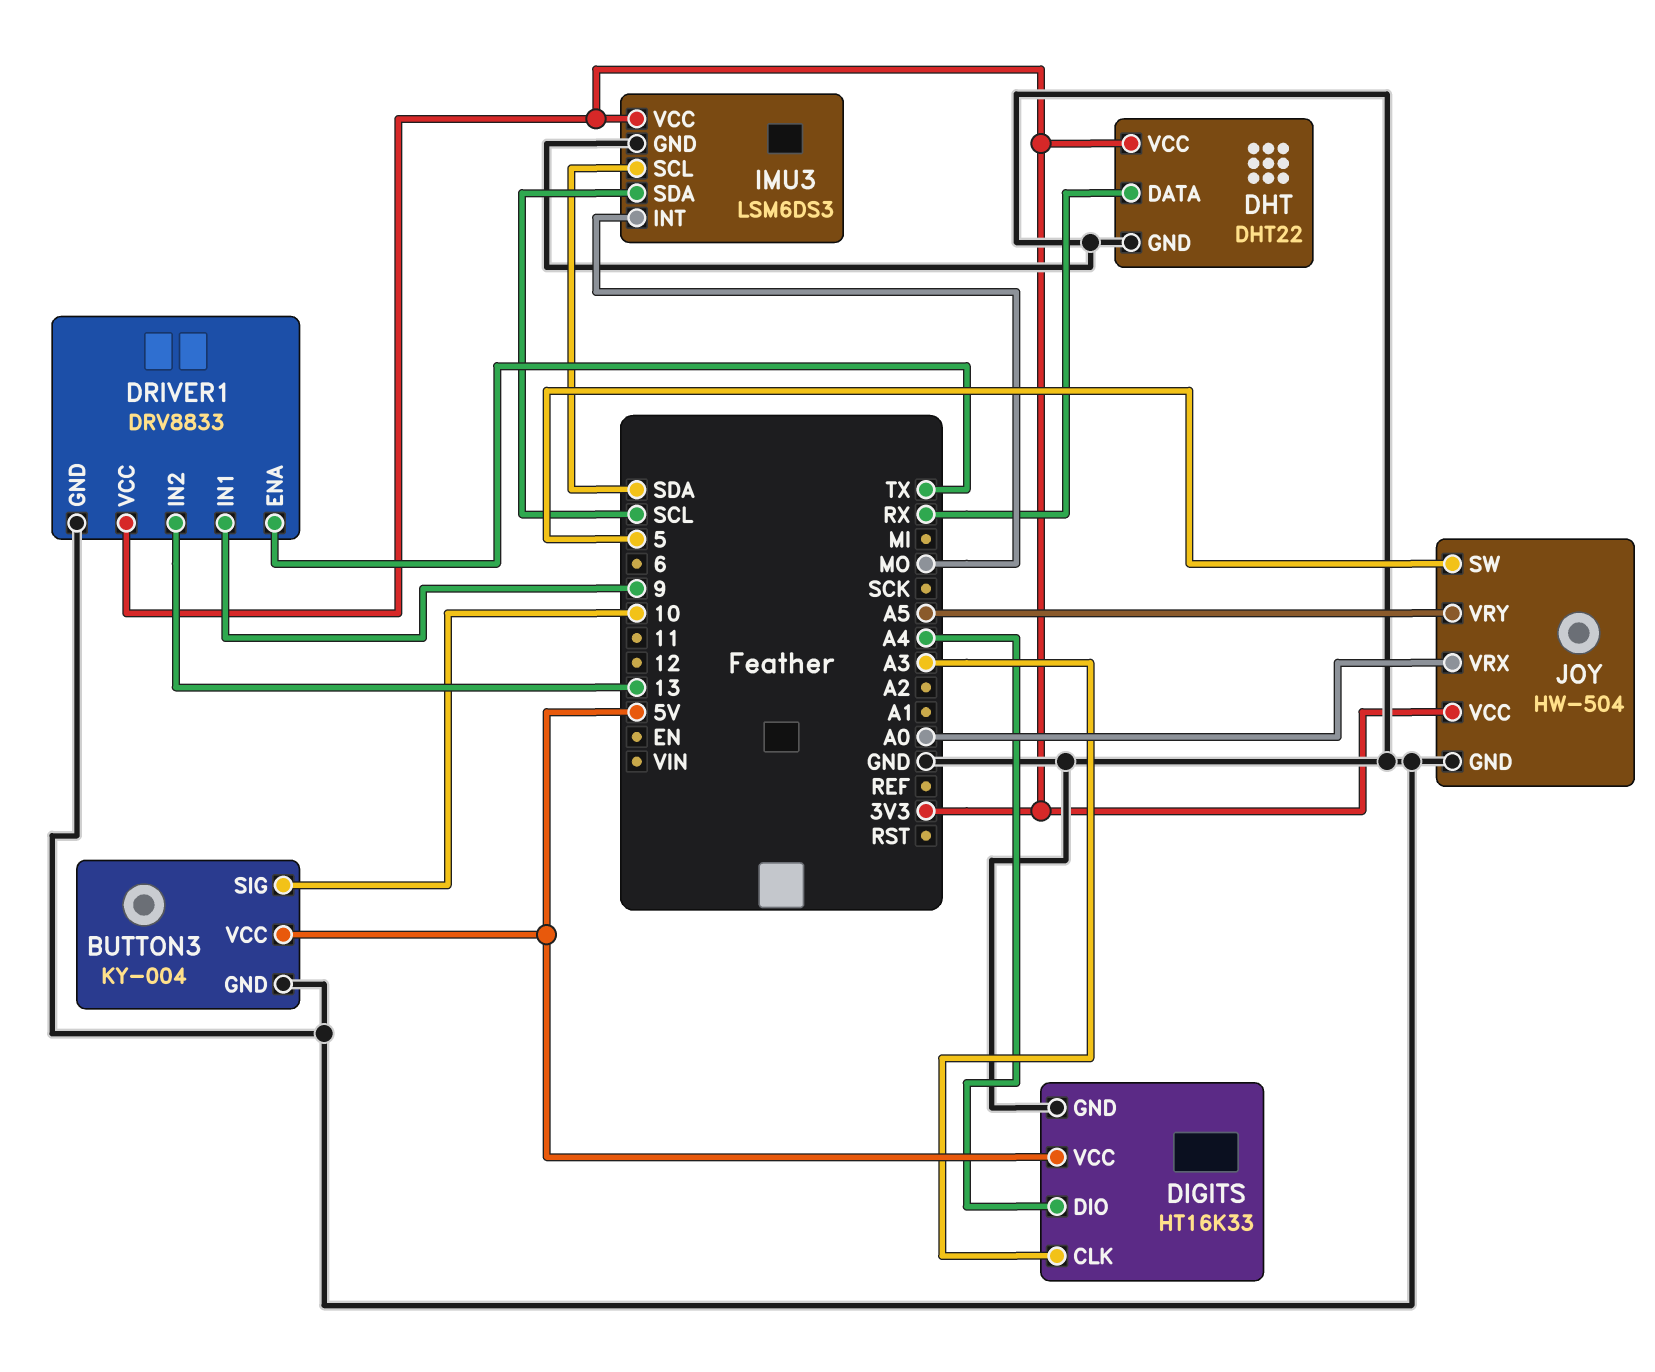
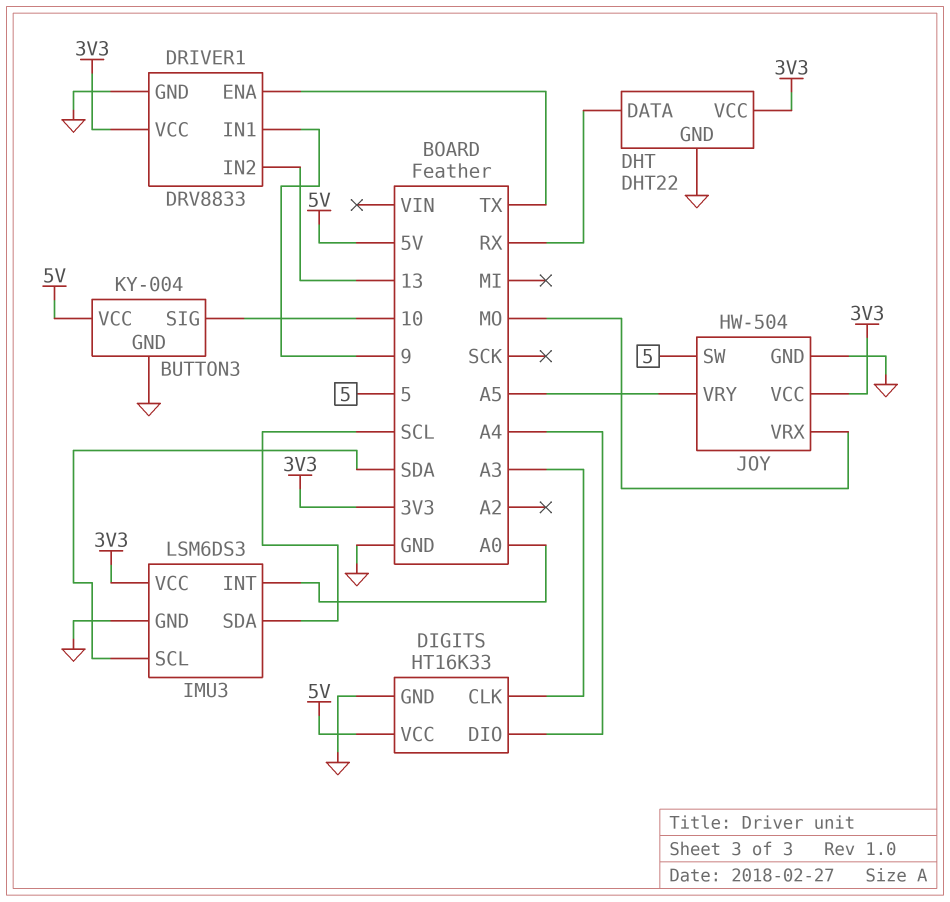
IMU3 pin INT: MO -> A0
JOY pin VRX: A0 -> MO

